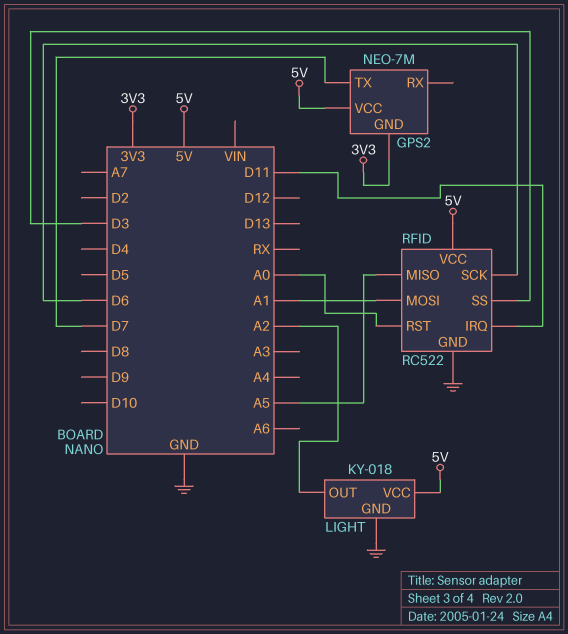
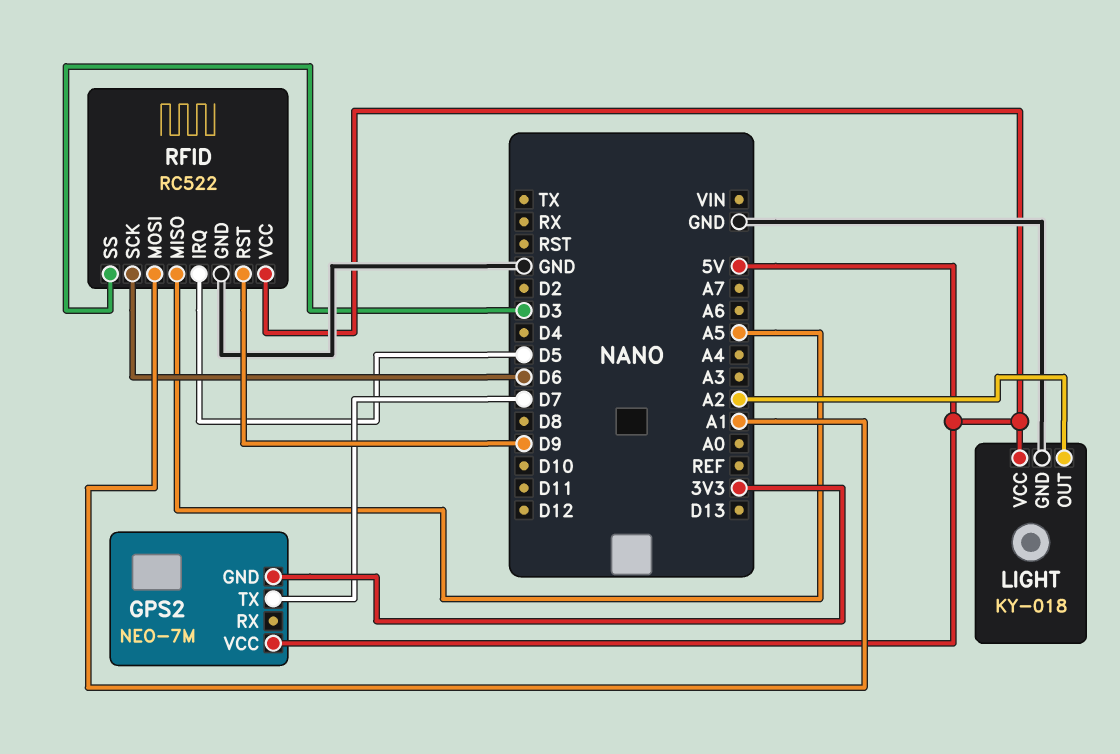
RFID pin IRQ: D11 -> D5
RFID pin RST: A0 -> D9

